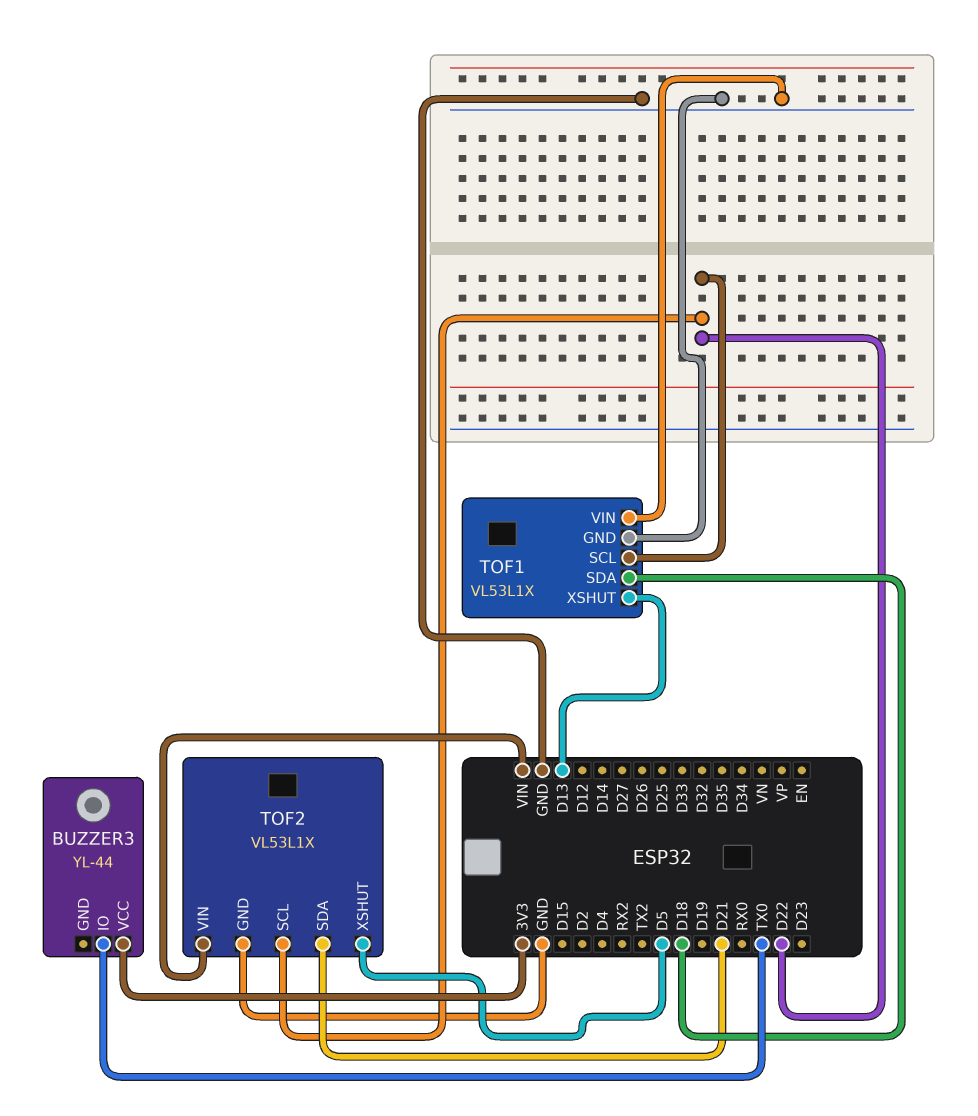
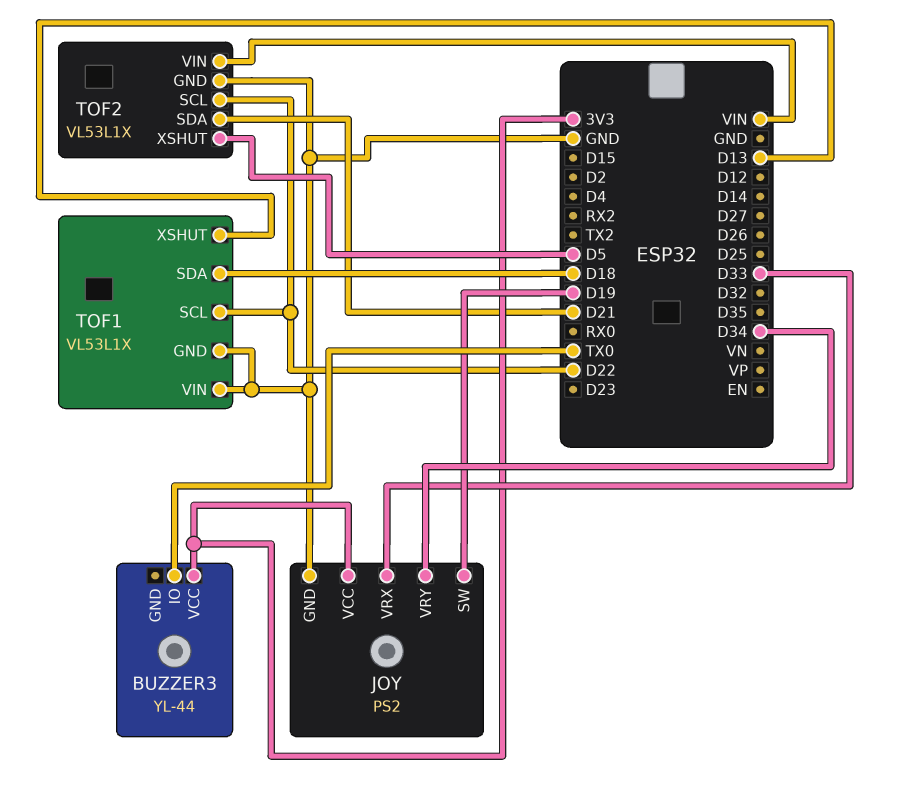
JOY: none -> PS2
JOY pin GND: none -> GND
JOY pin SW: none -> D19
JOY pin VCC: none -> 3V3
JOY pin VRX: none -> D33
JOY pin VRY: none -> D34

